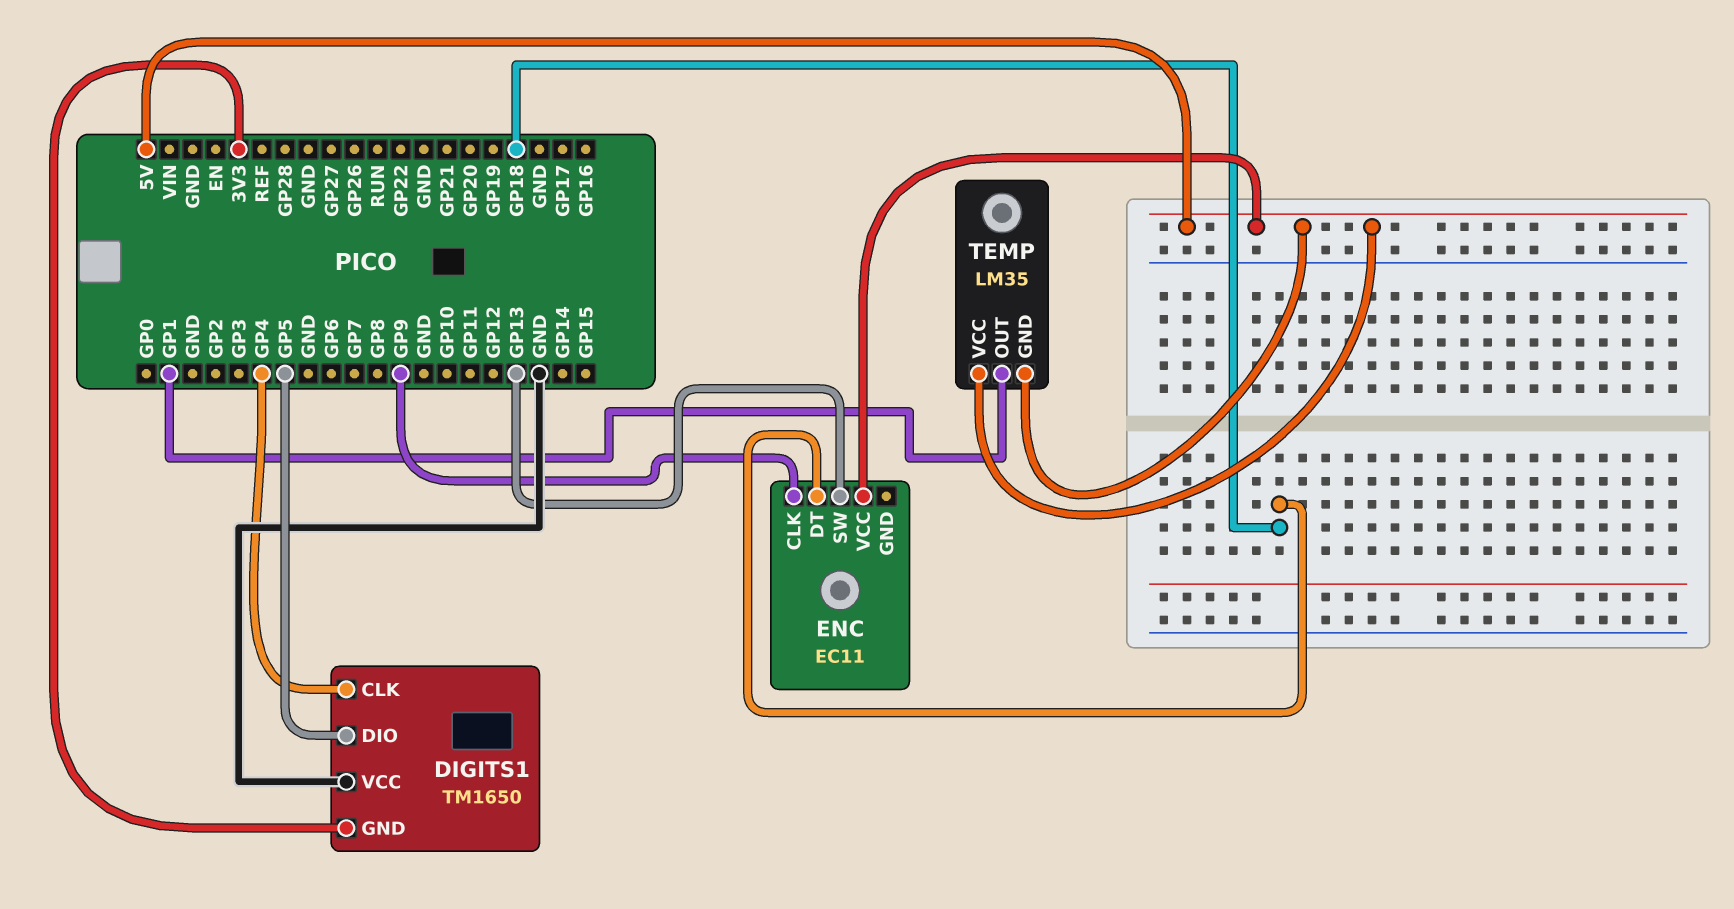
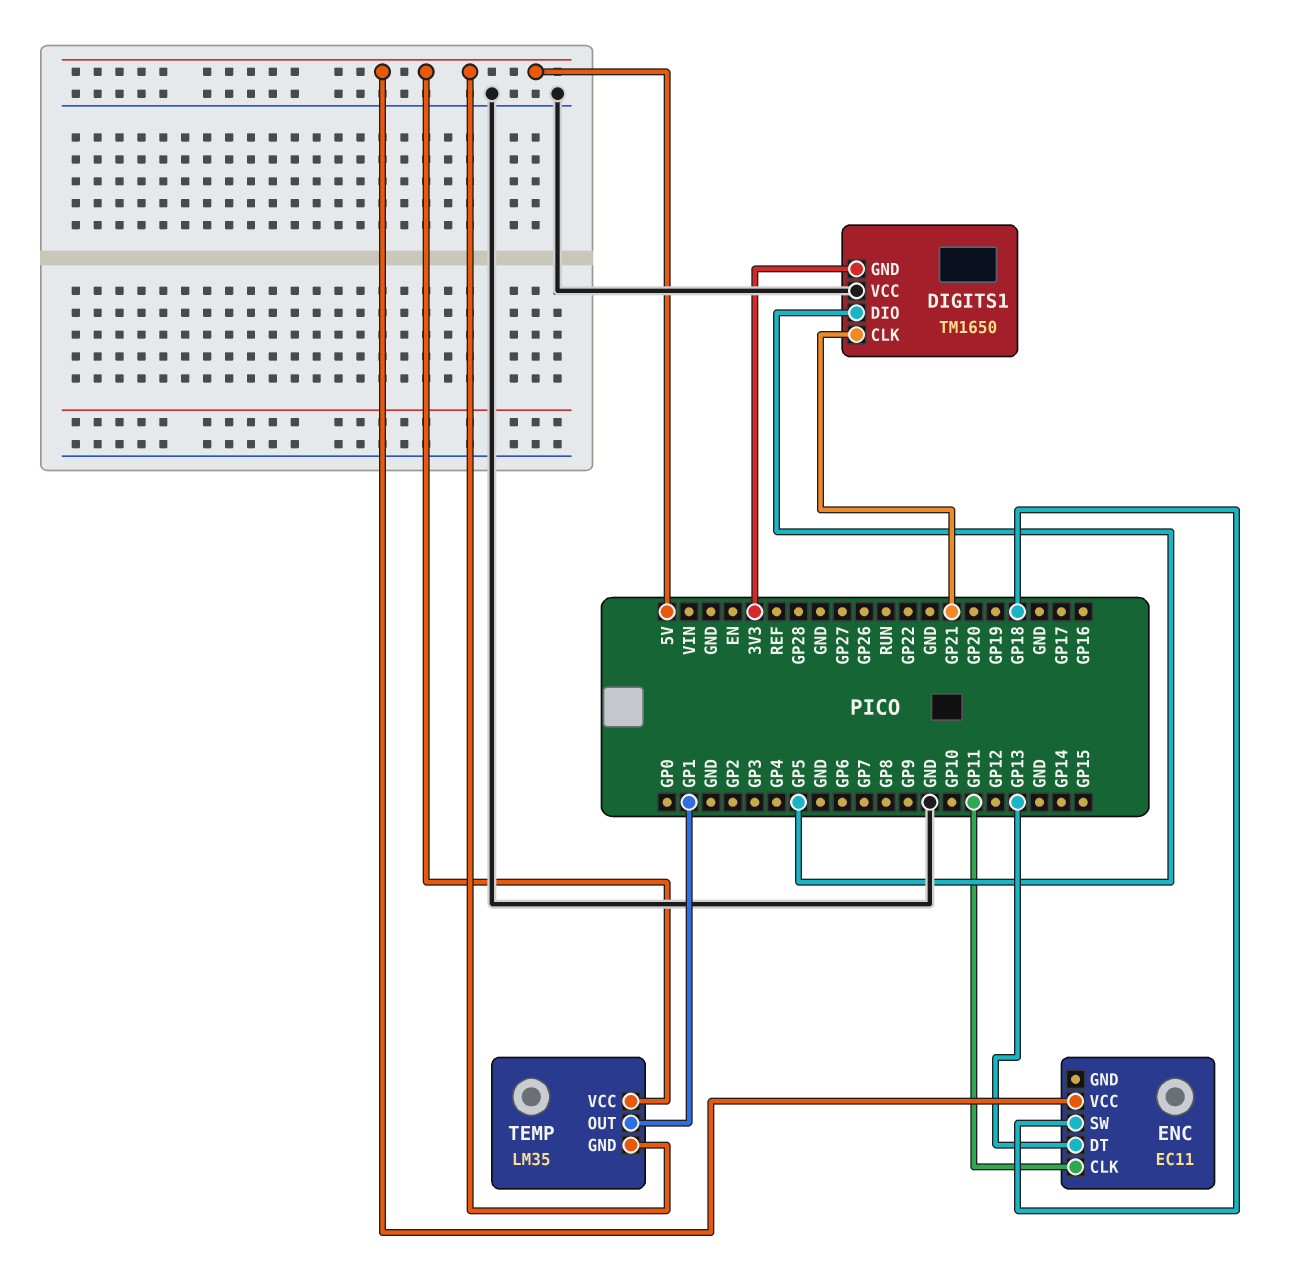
DIGITS1 pin CLK: GP4 -> GP21
ENC pin CLK: GP9 -> GP11
ENC pin DT: GP18 -> GP13
ENC pin SW: GP13 -> GP18

